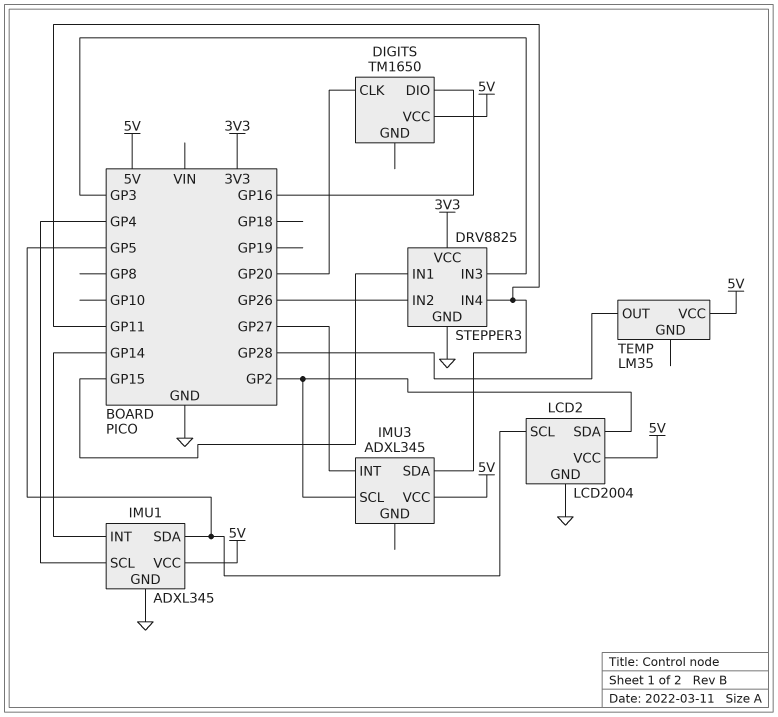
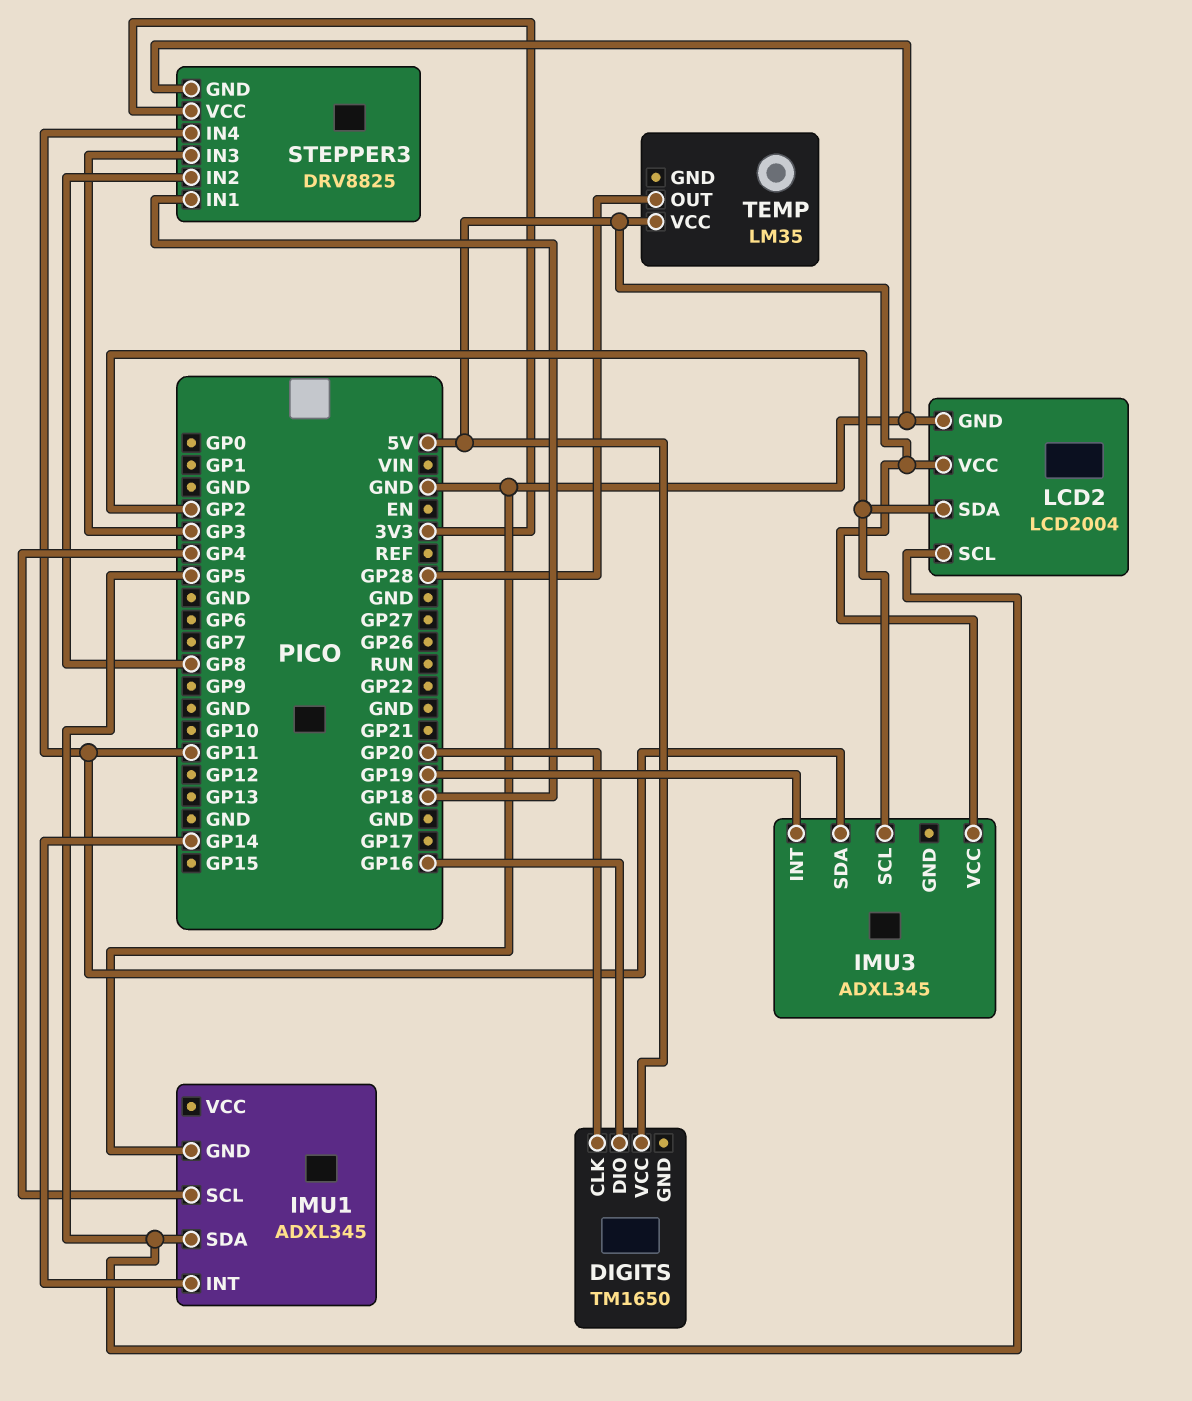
IMU1 pin VCC: 5V -> none
IMU3 pin INT: GP27 -> GP19
STEPPER3 pin IN1: GP15 -> GP18
STEPPER3 pin IN2: GP26 -> GP8

